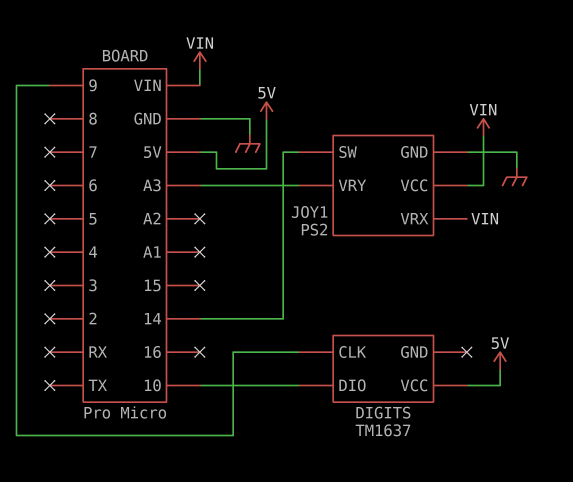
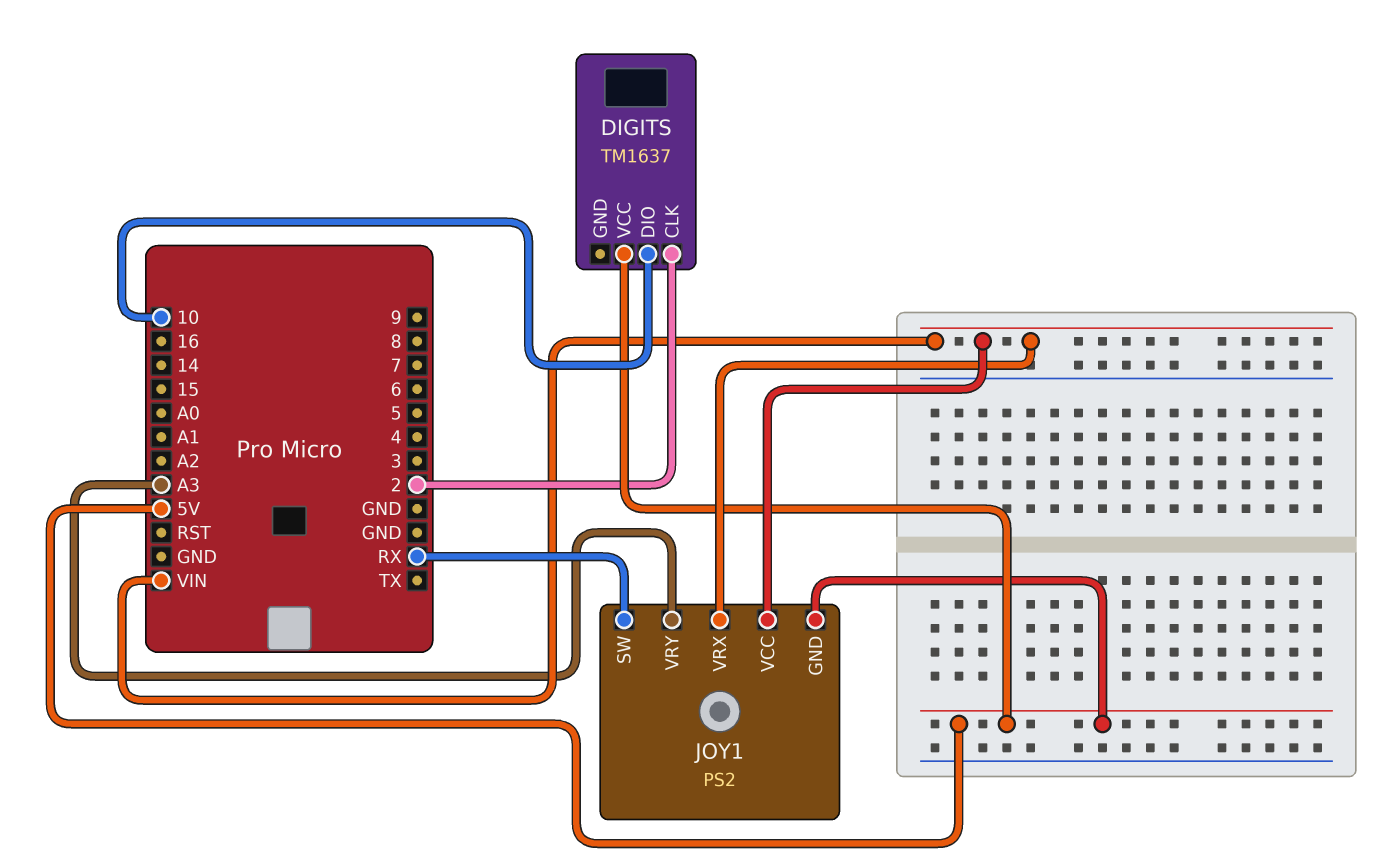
DIGITS pin CLK: 9 -> 2
JOY1 pin GND: GND -> 5V
JOY1 pin SW: 14 -> RX

